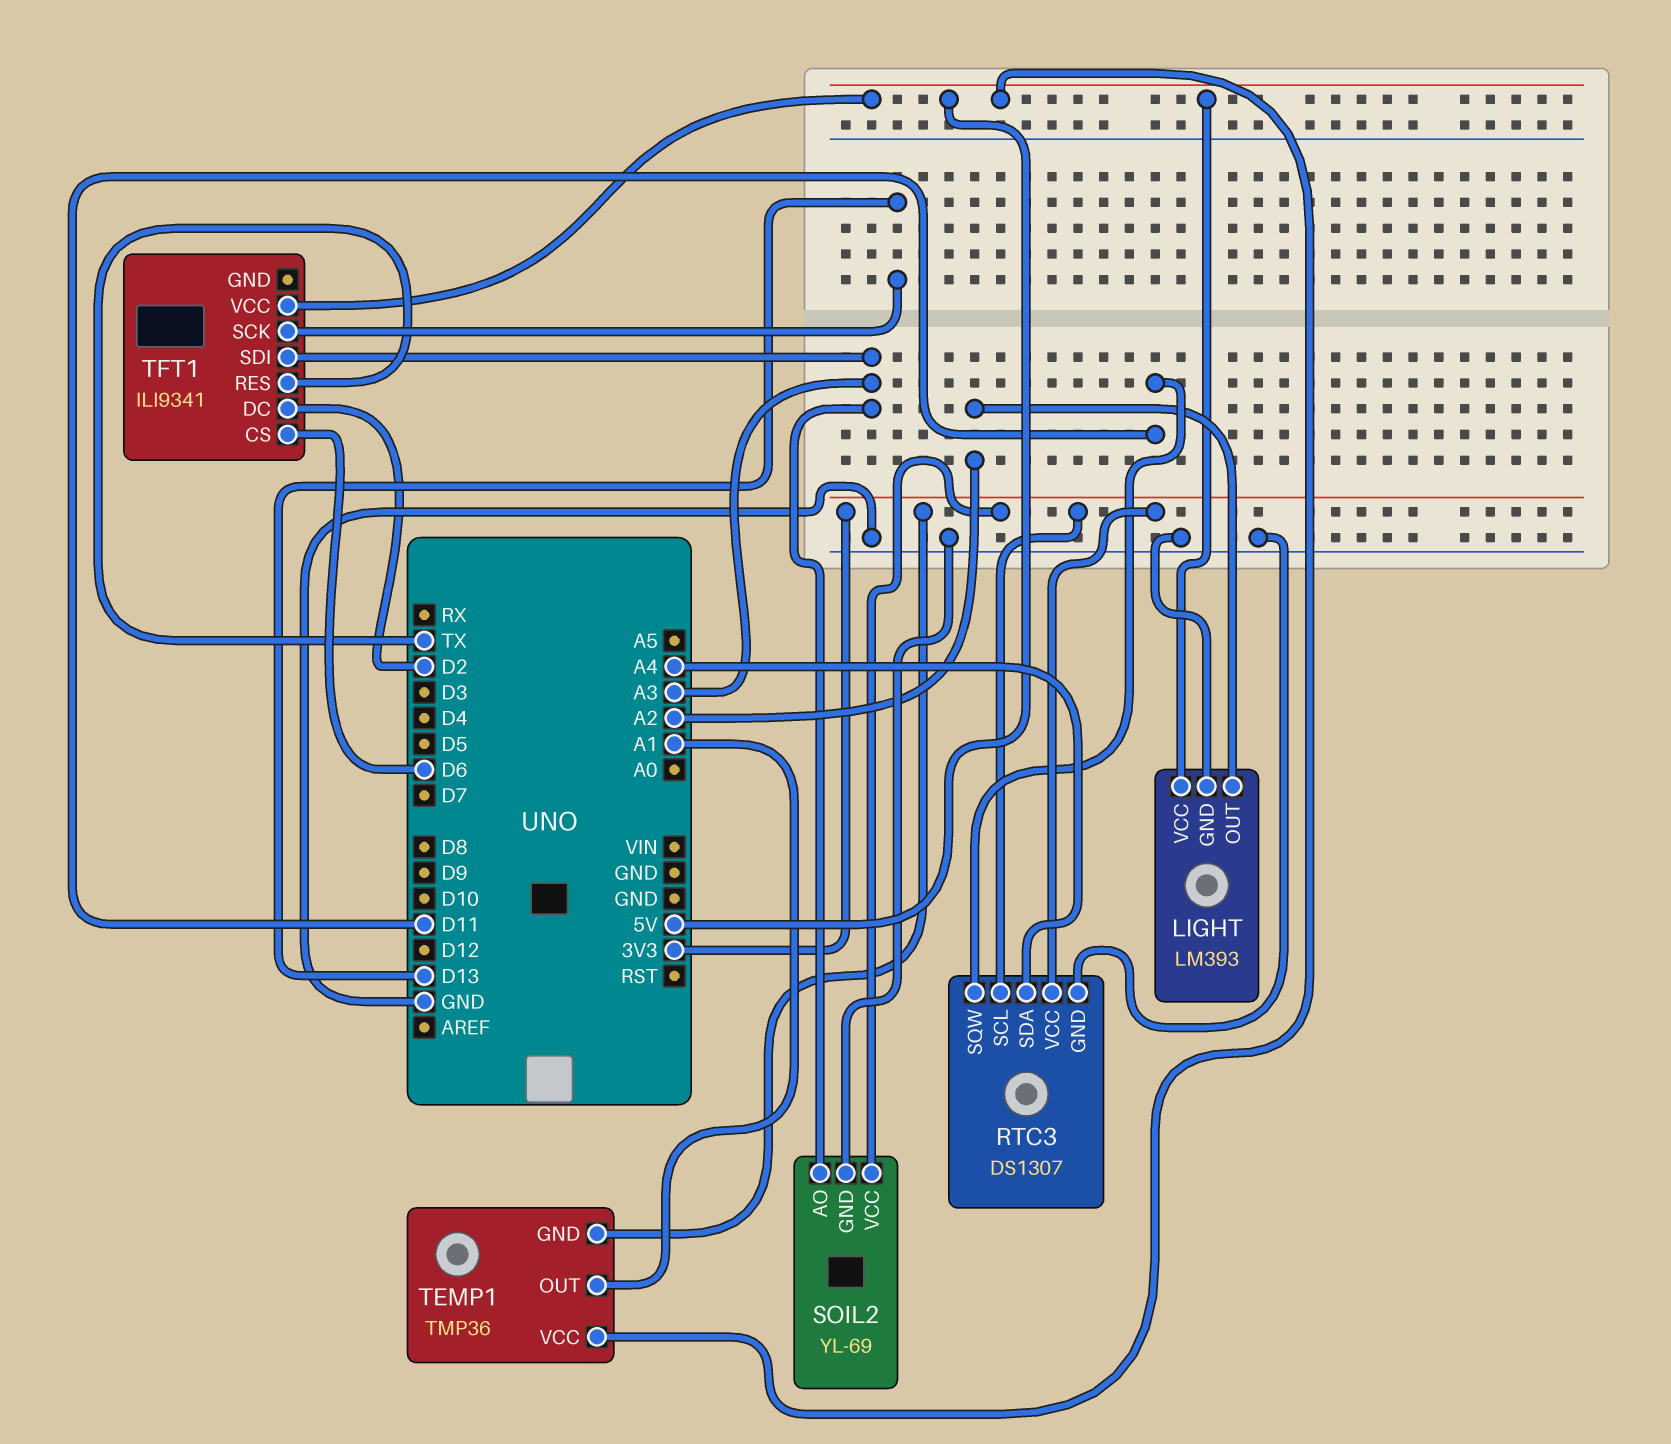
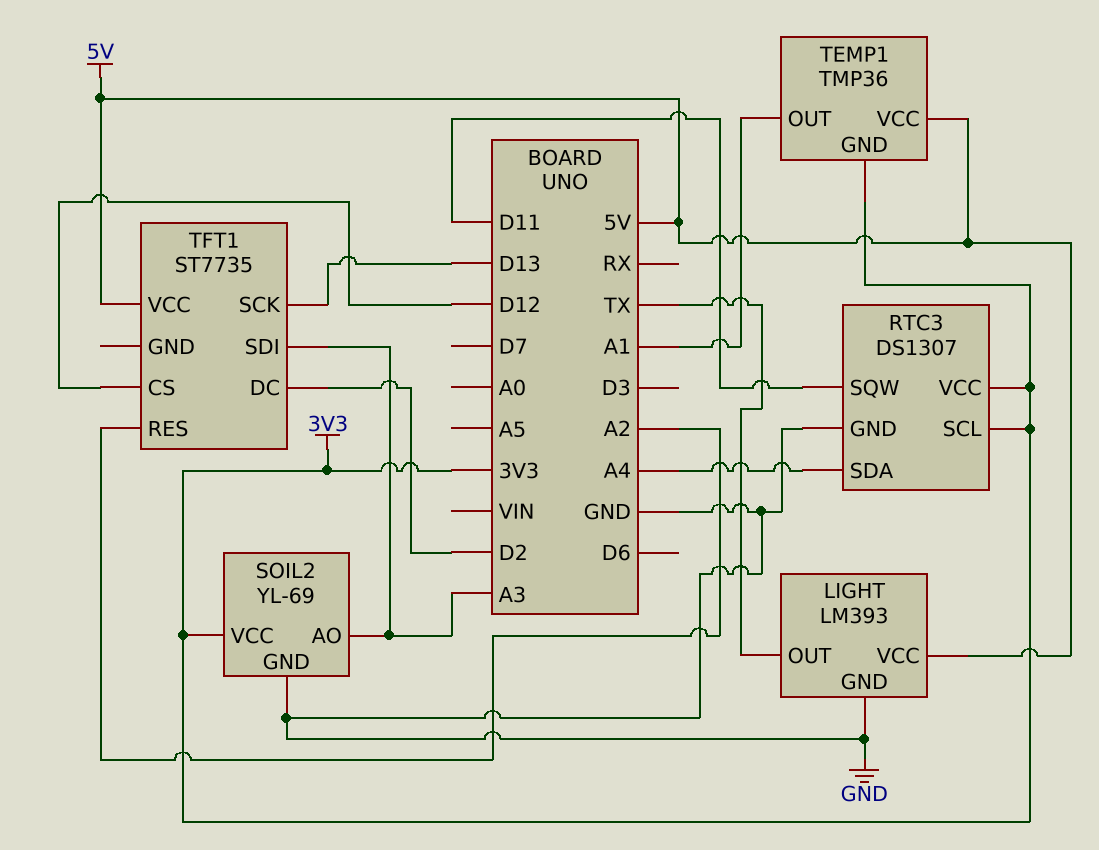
LIGHT pin OUT: A2 -> TX
TFT1: ILI9341 -> ST7735
TFT1 pin CS: D6 -> D12
TFT1 pin RES: TX -> A2

